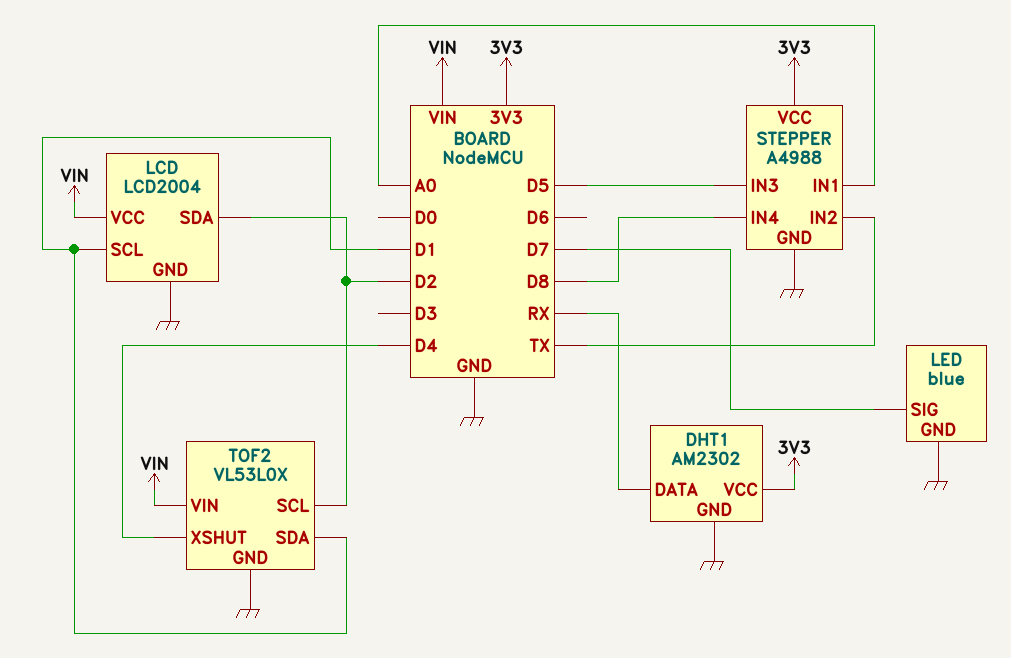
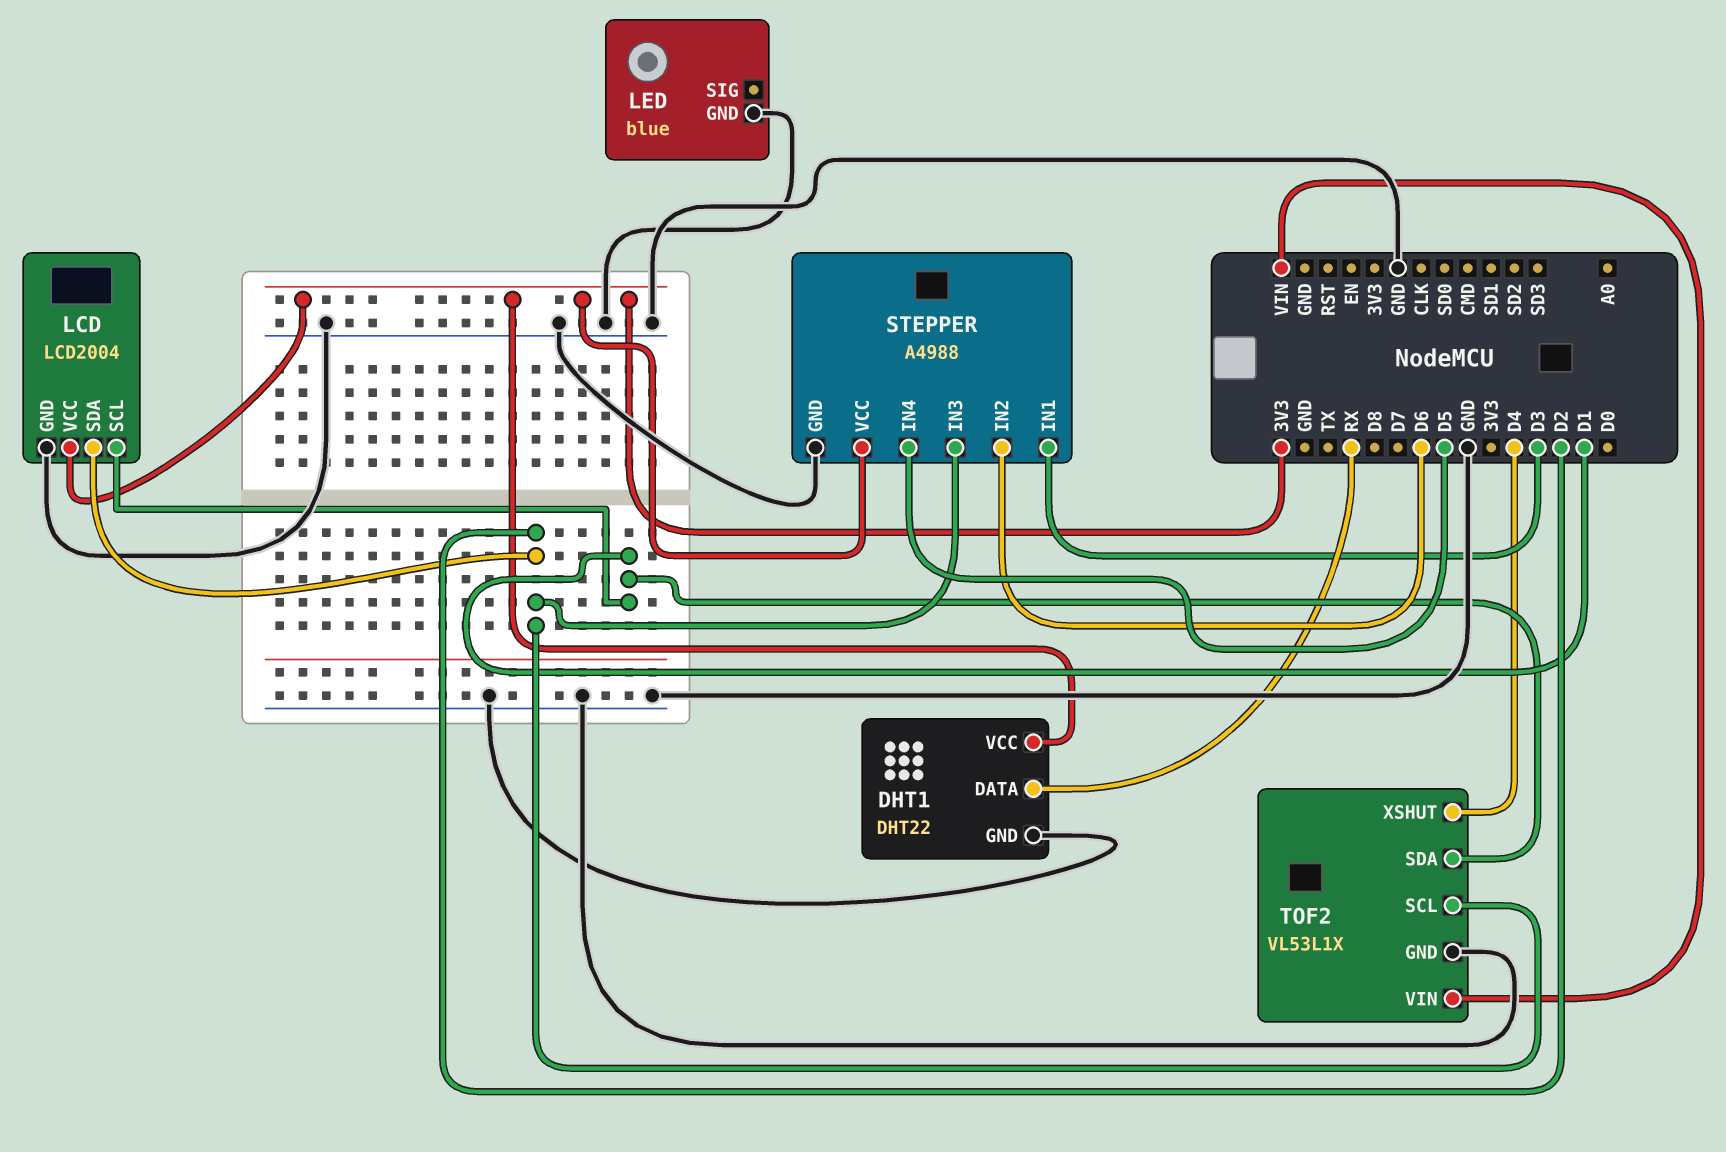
DHT1: AM2302 -> DHT22
LCD pin VCC: VIN -> 3V3
LED pin SIG: D7 -> none
STEPPER pin IN1: A0 -> D3
STEPPER pin IN2: TX -> D6
STEPPER pin IN3: D5 -> D2
STEPPER pin IN4: D8 -> D5
TOF2: VL53L0X -> VL53L1X

